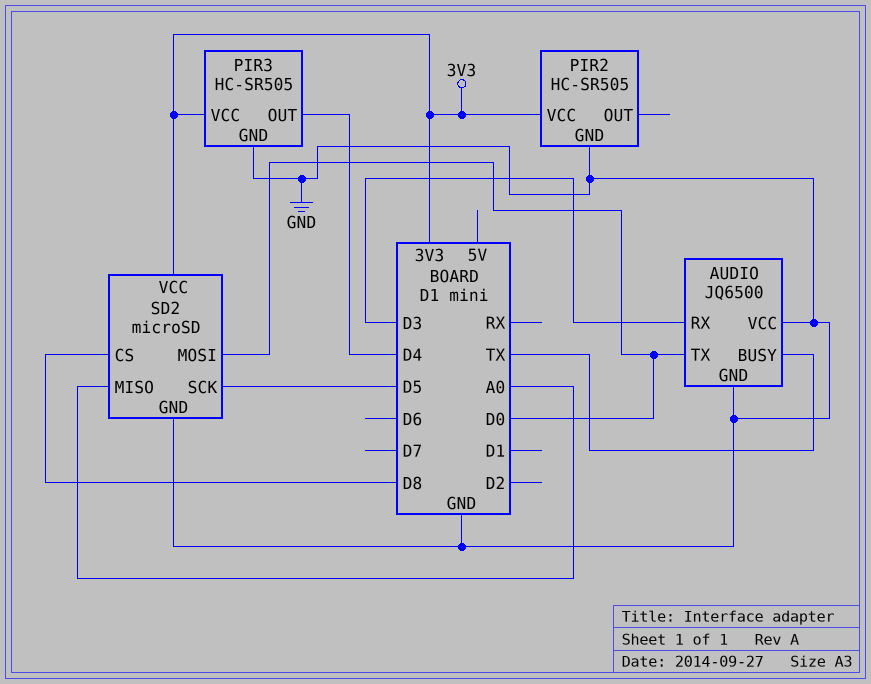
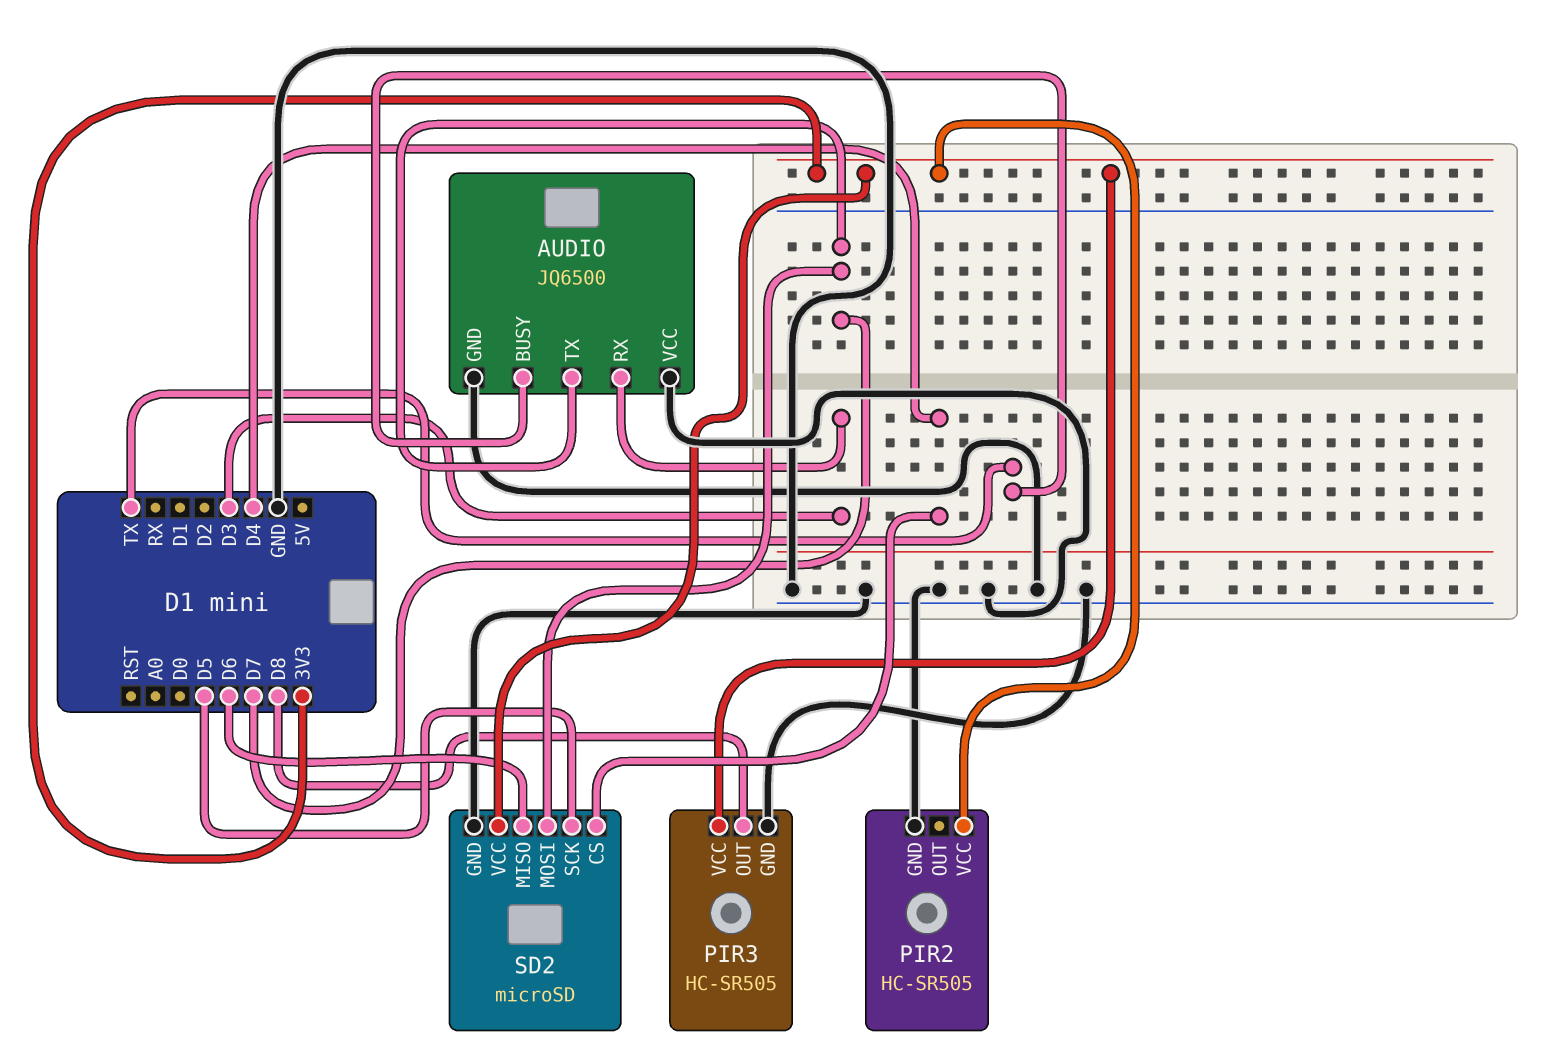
AUDIO pin TX: D0 -> D7
PIR3 pin OUT: D4 -> D8
SD2 pin CS: D8 -> D4
SD2 pin MISO: A0 -> D6
SD2 pin MOSI: D0 -> D7

